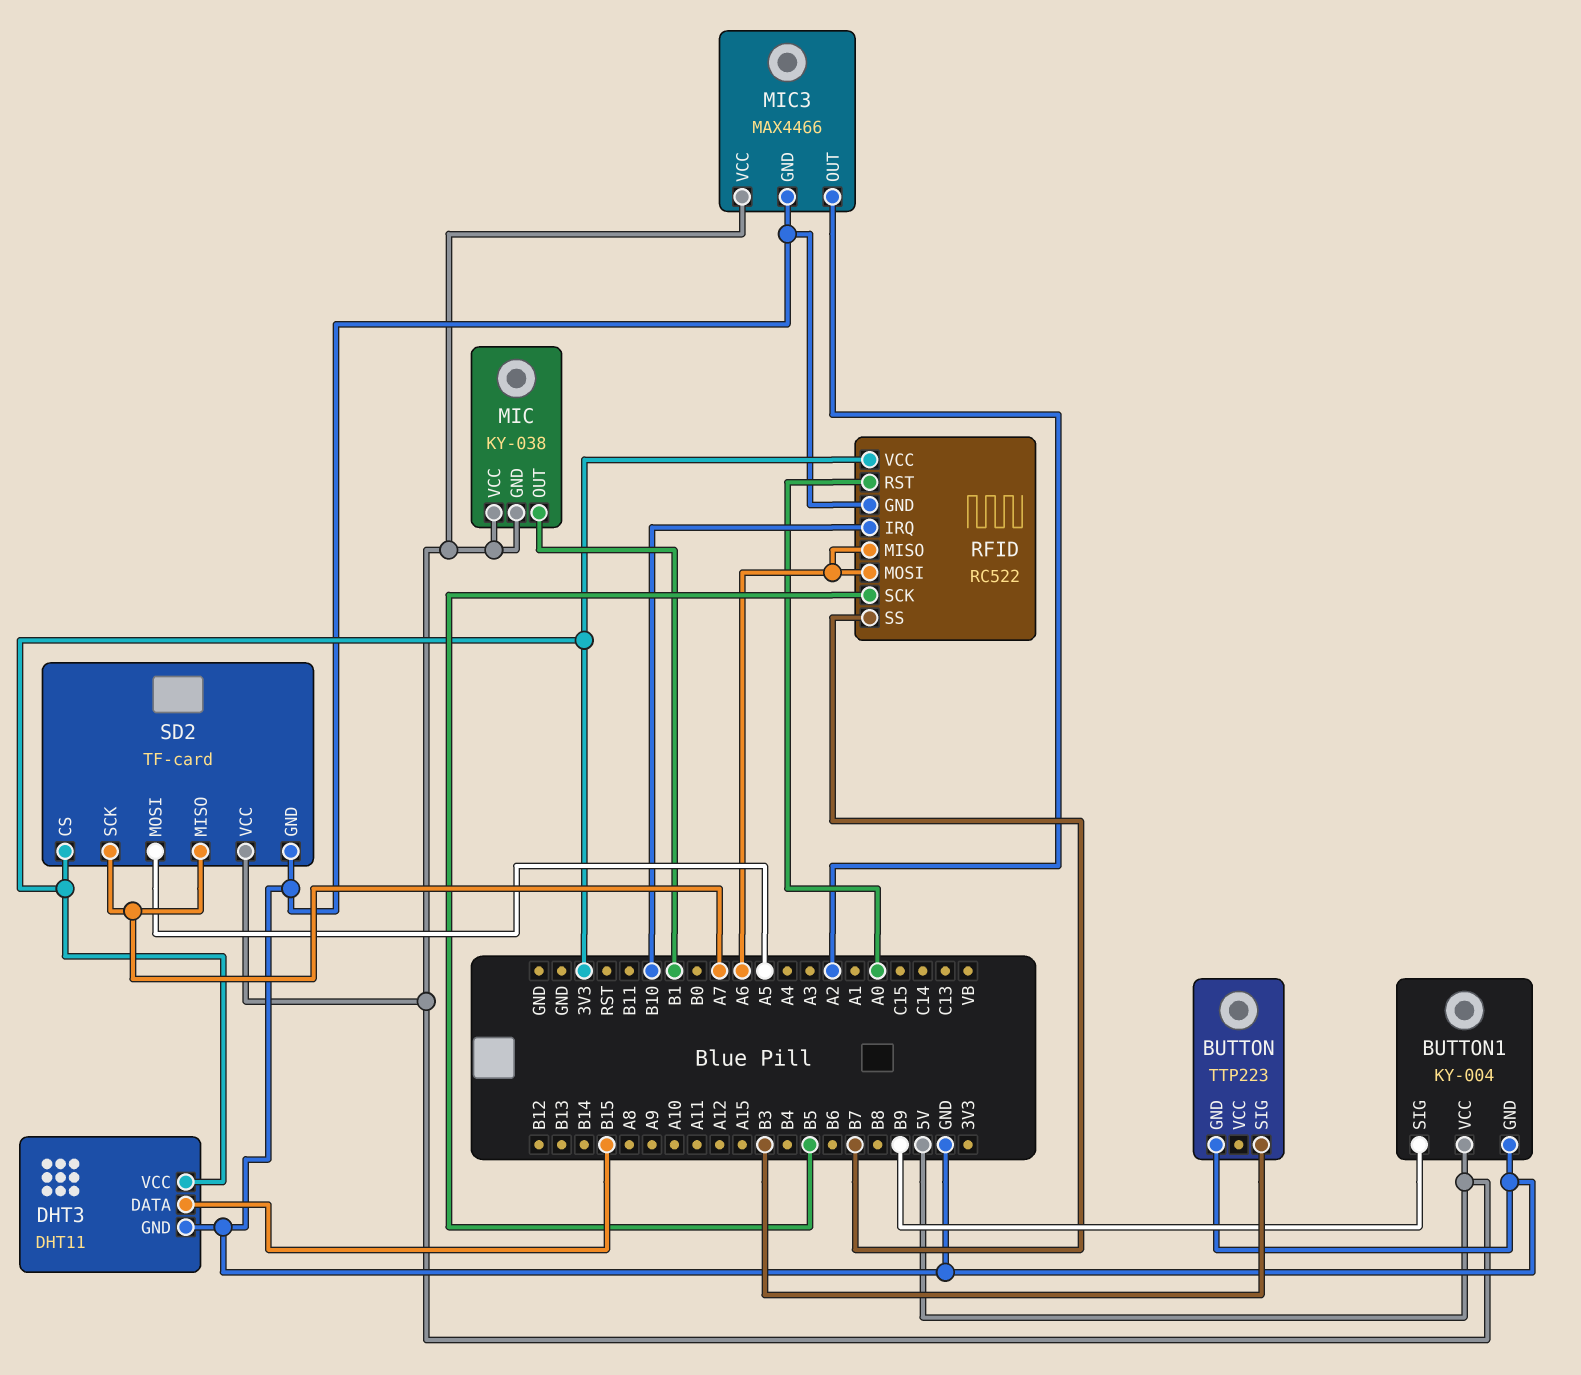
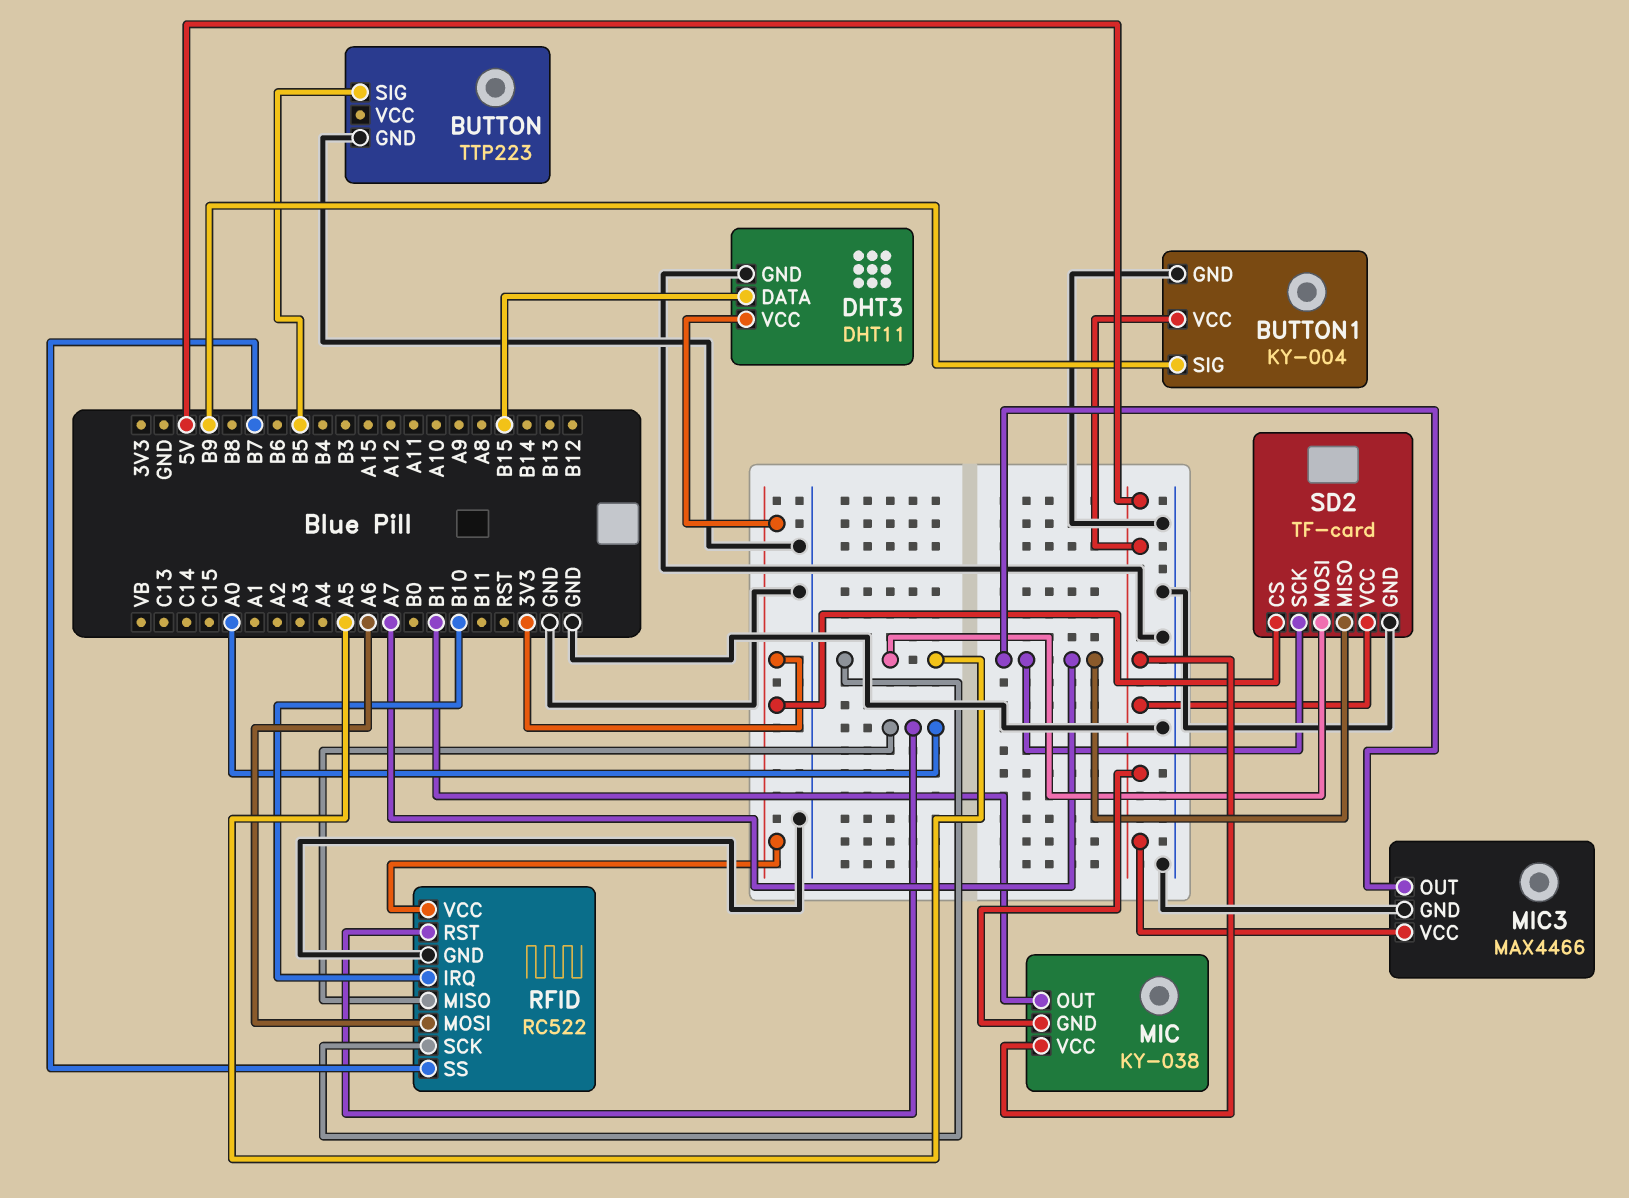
BUTTON pin SIG: B3 -> B5
MIC3 pin OUT: A2 -> A7
RFID pin MISO: A6 -> A0
RFID pin SCK: B5 -> A5

